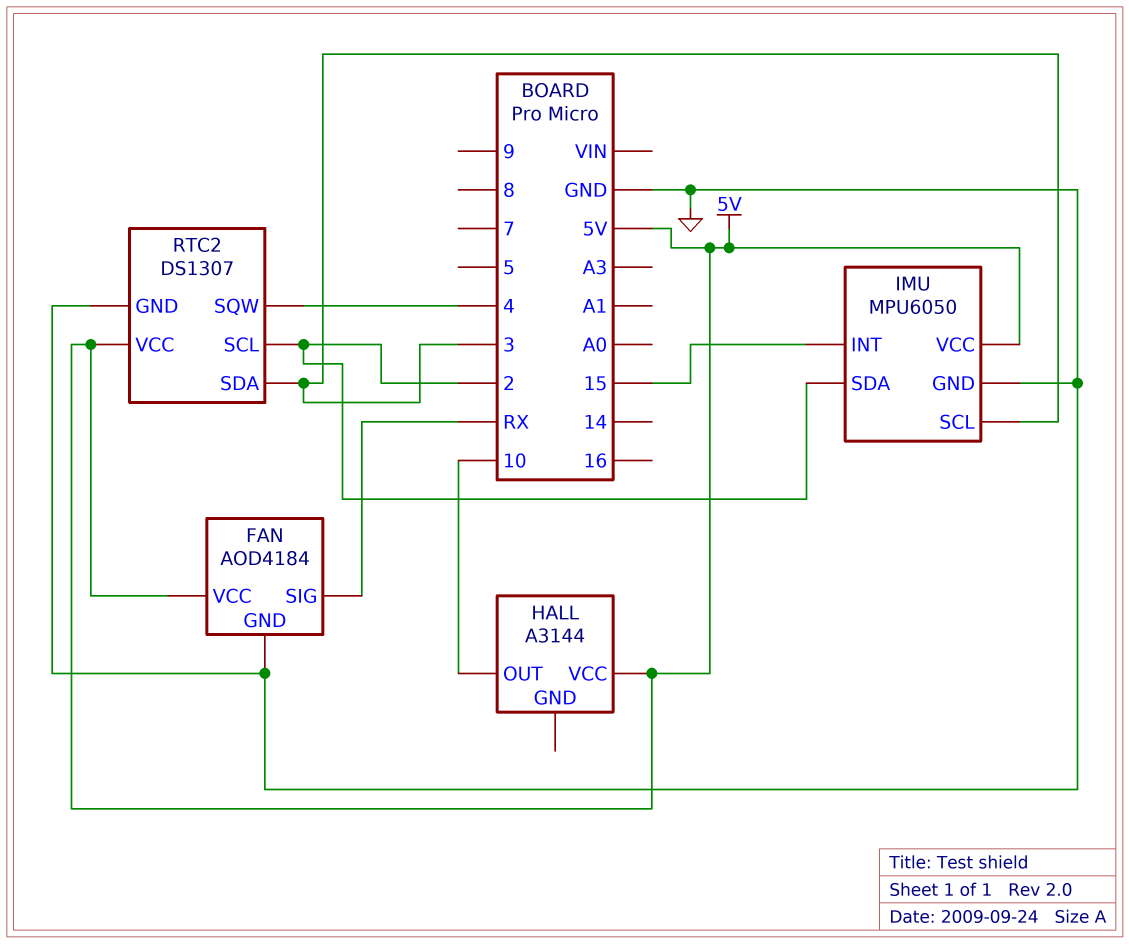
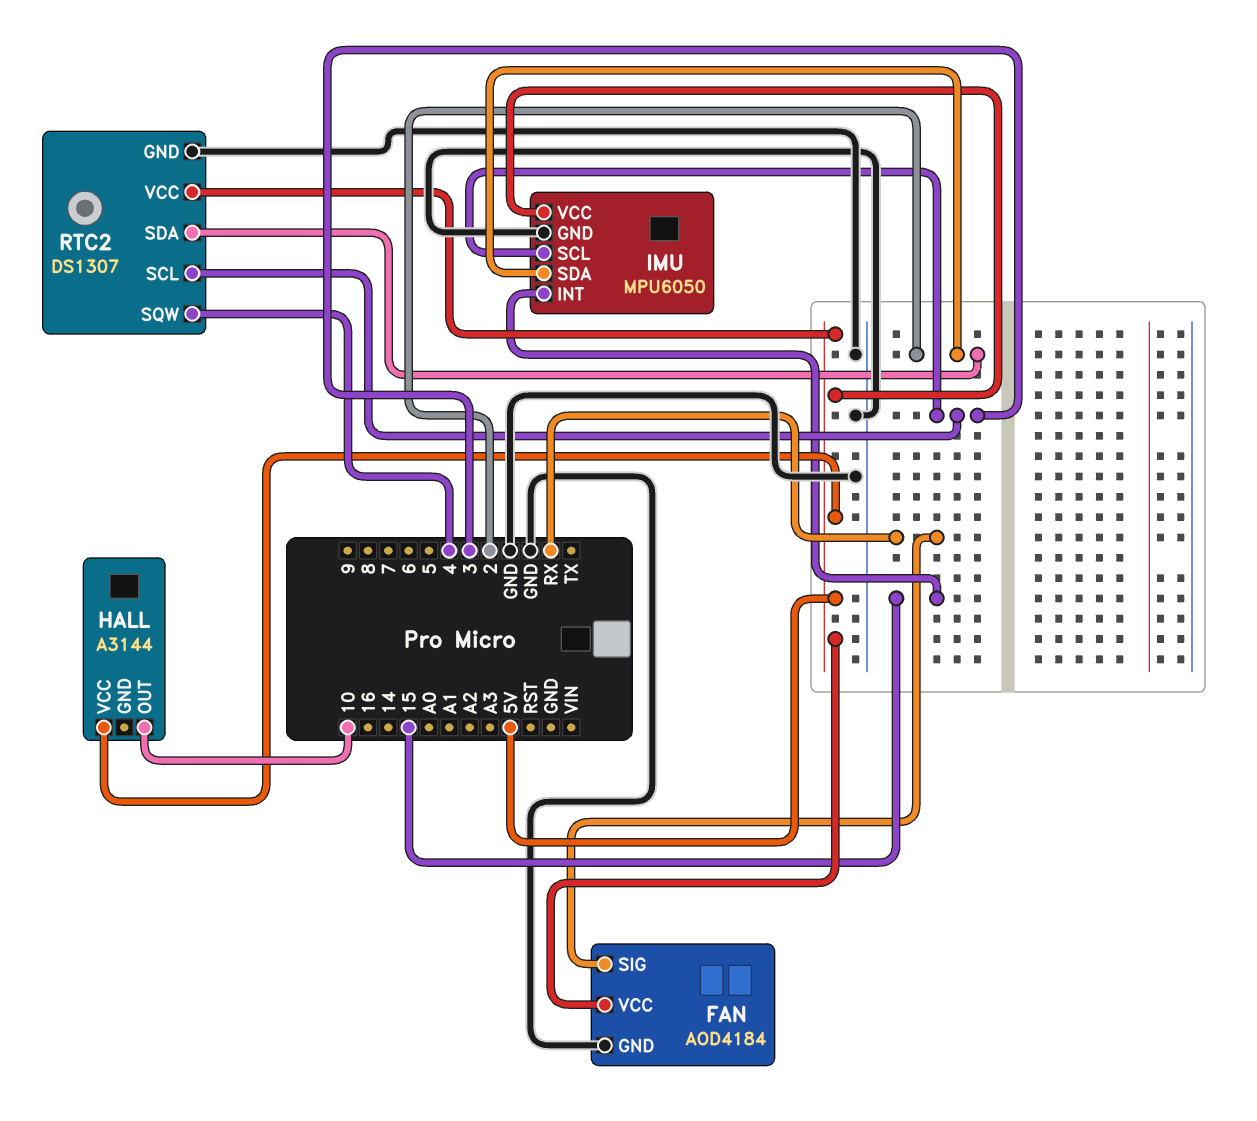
RTC2 pin SCL: 2 -> 3
RTC2 pin SDA: 3 -> 2

